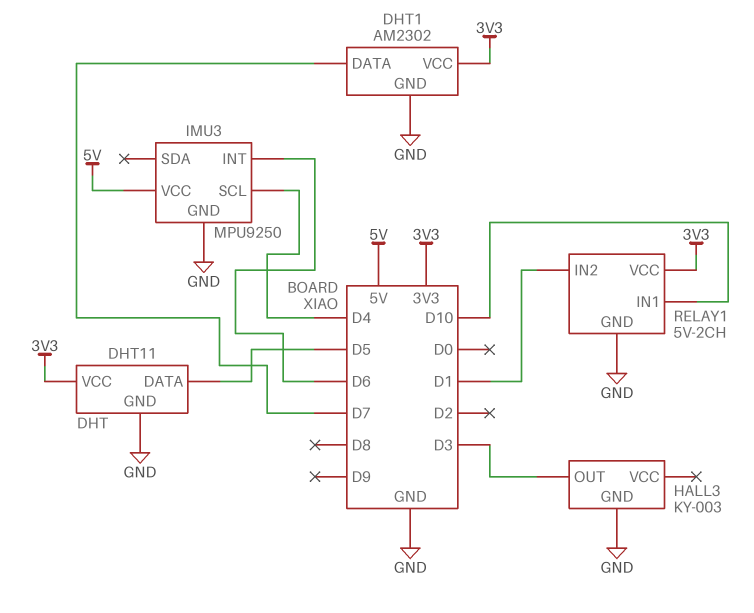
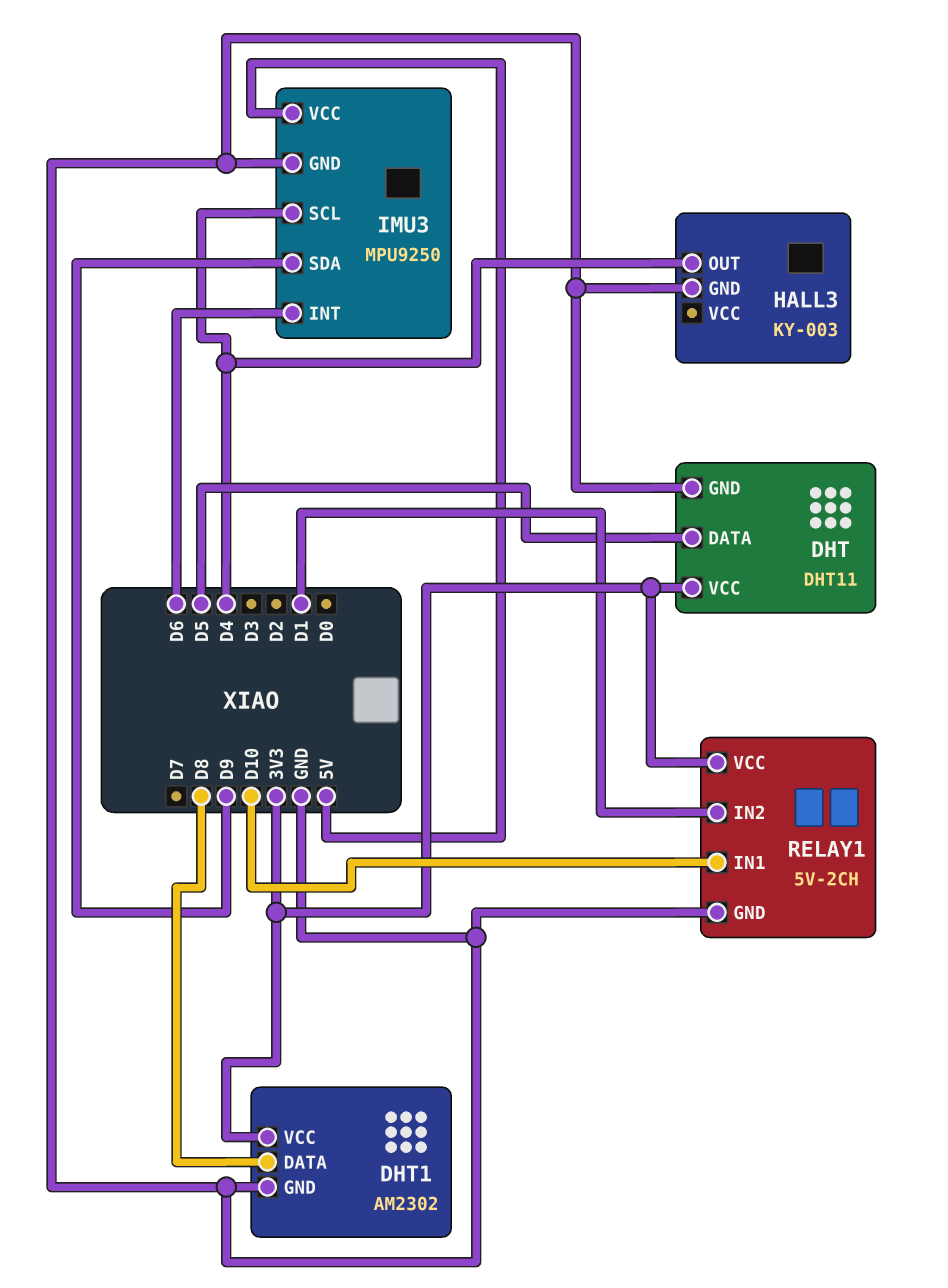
DHT1 pin DATA: D7 -> D8
HALL3 pin OUT: D3 -> D4
IMU3 pin SDA: none -> D9

